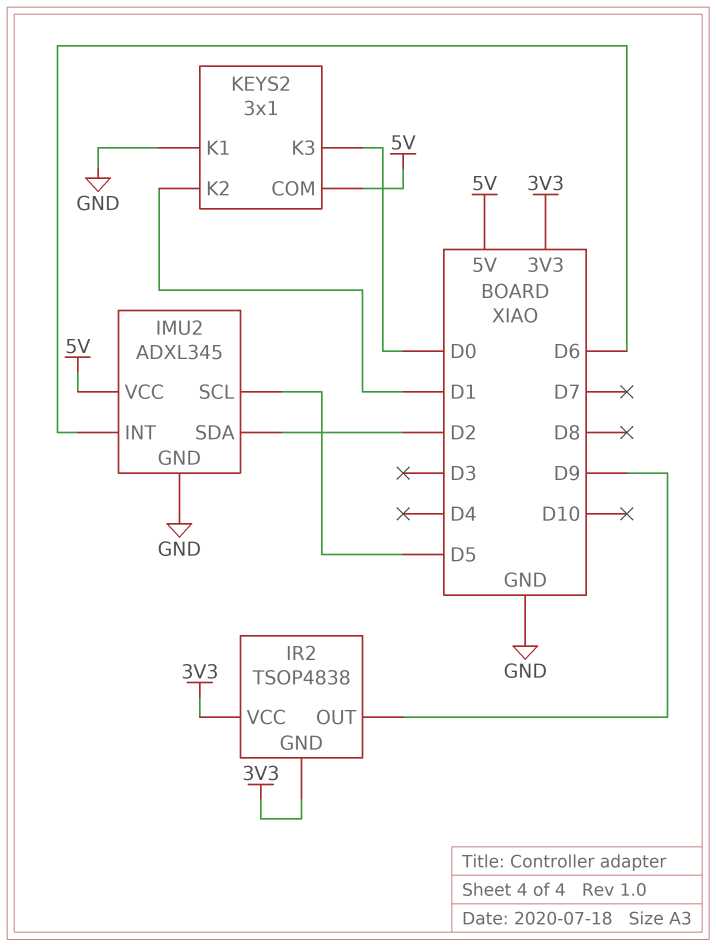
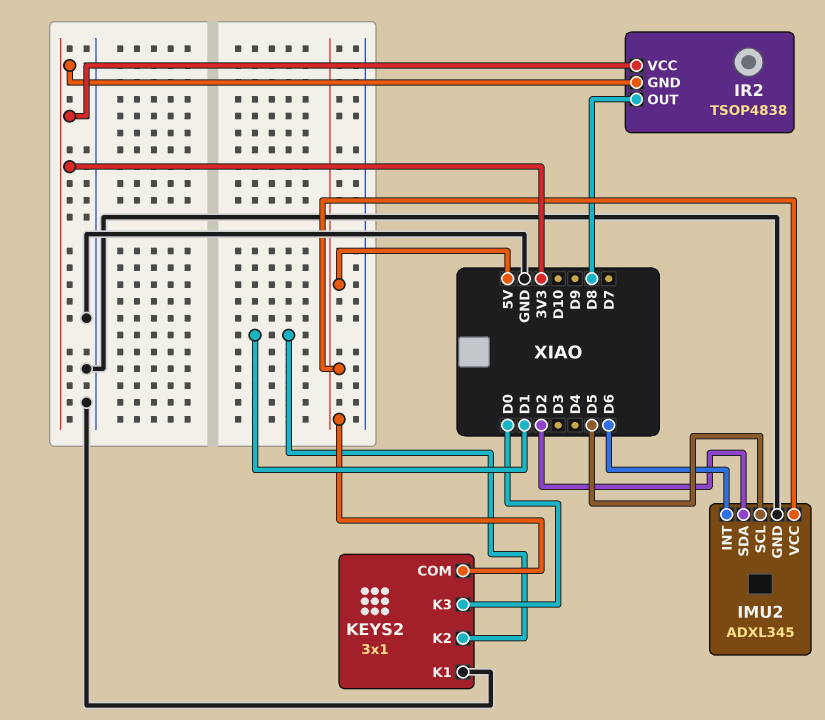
IR2 pin OUT: D9 -> D8

